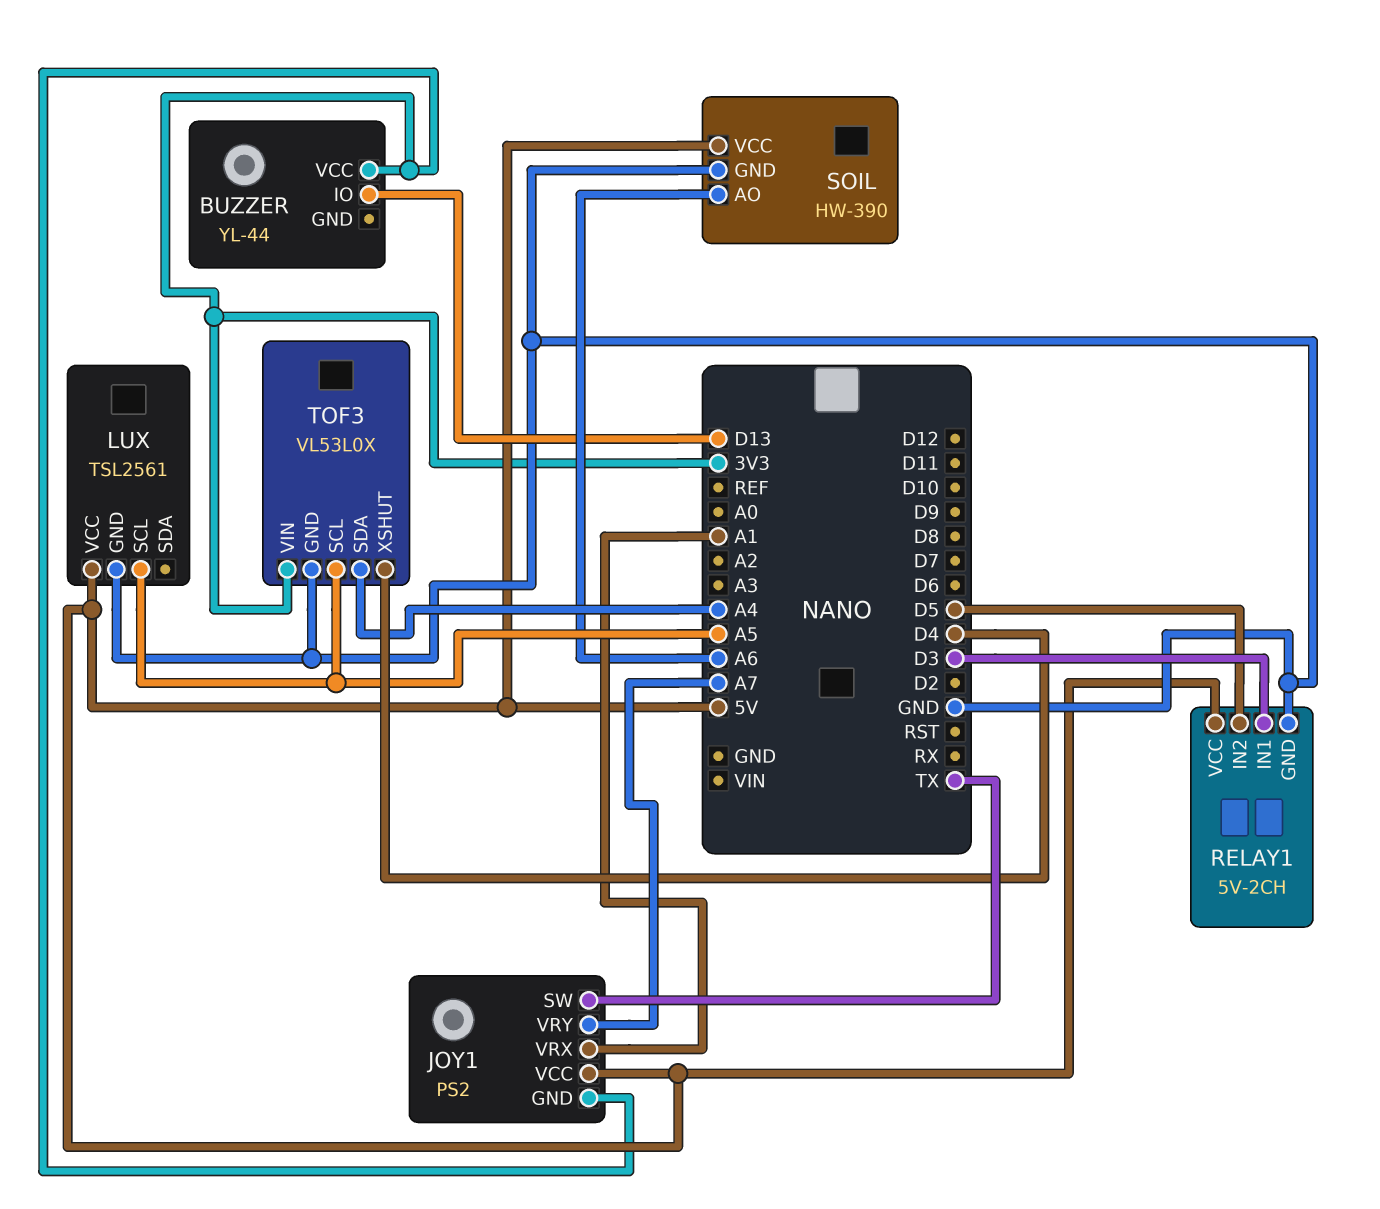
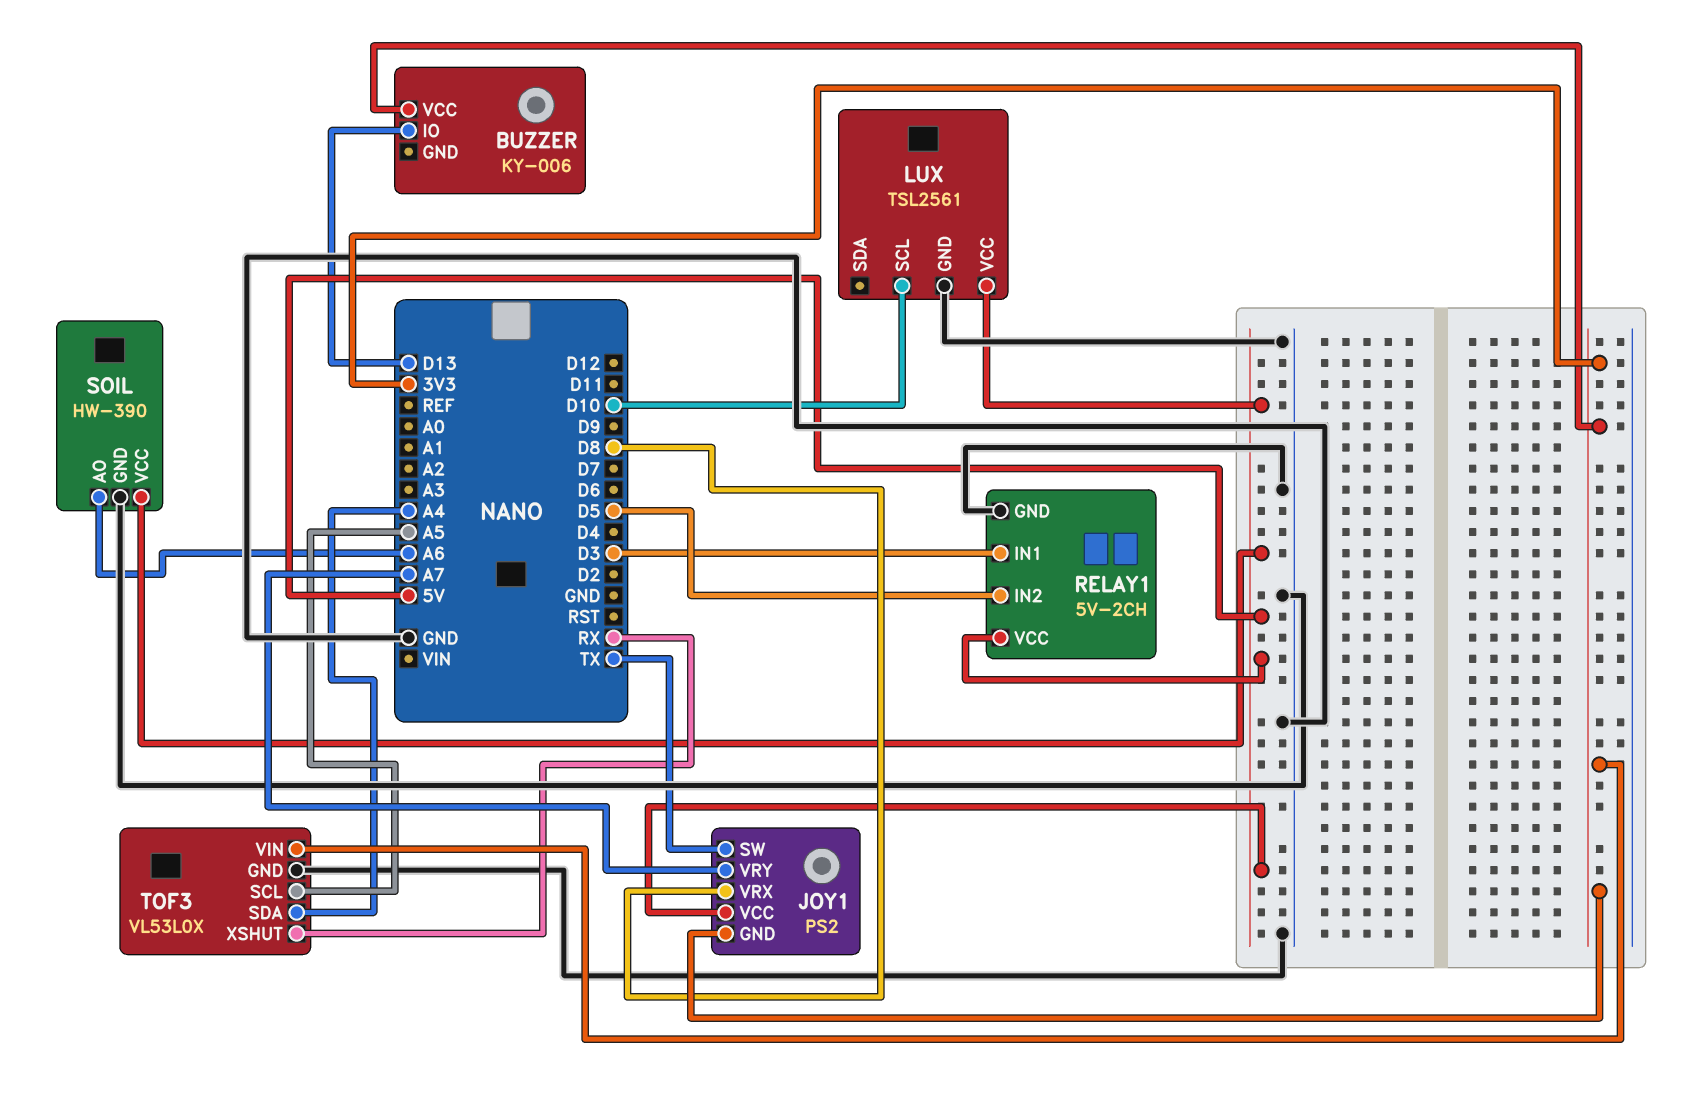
BUZZER: YL-44 -> KY-006
JOY1 pin VRX: A1 -> D8
LUX pin SCL: A5 -> D10
TOF3 pin XSHUT: D4 -> RX

